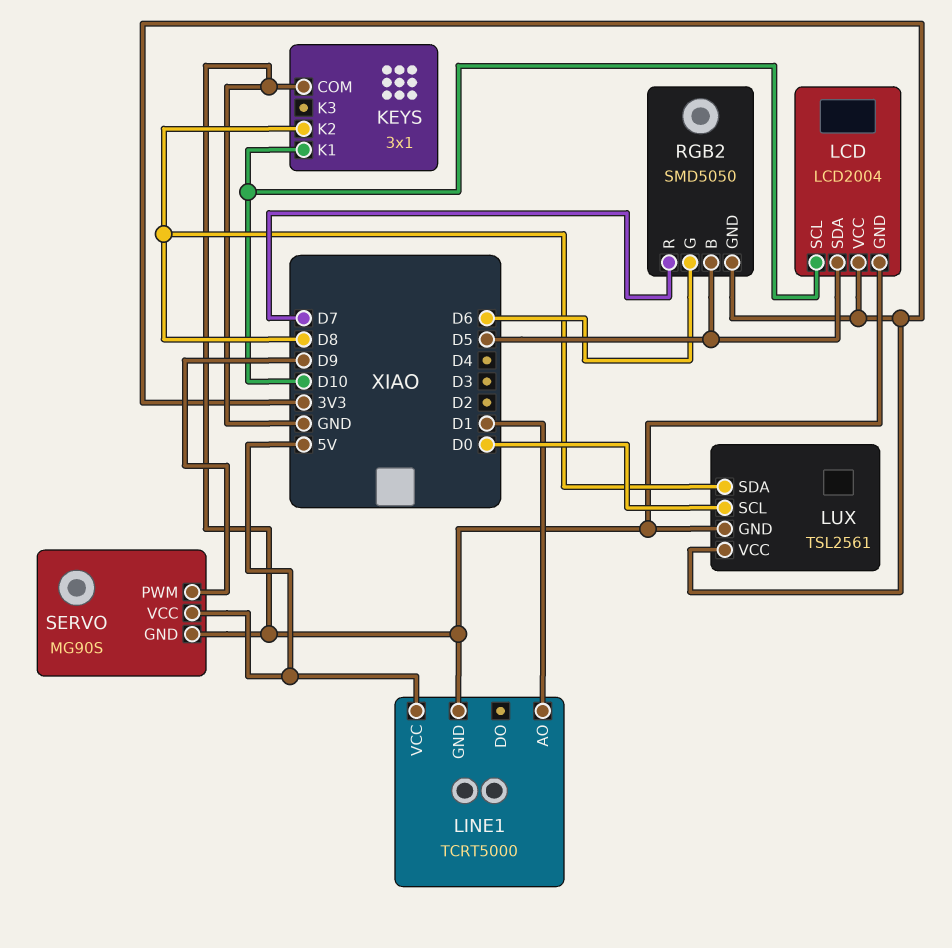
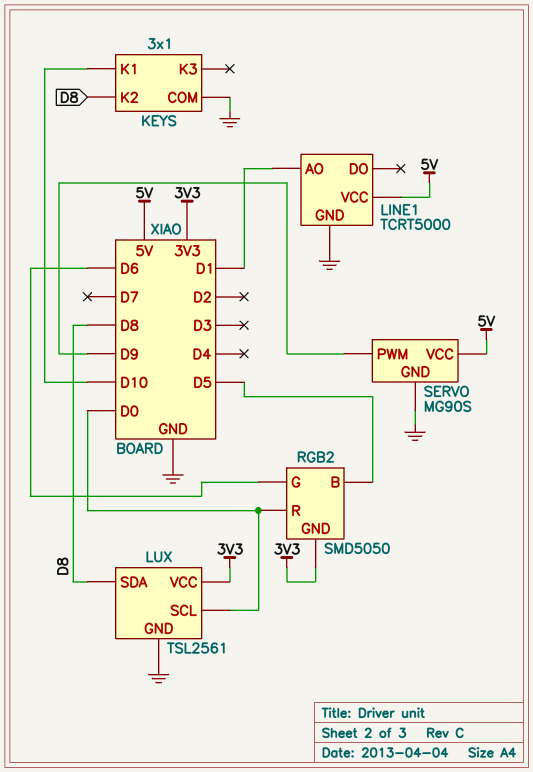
LCD: LCD2004 -> none
LCD pin GND: GND -> none
LCD pin SCL: D10 -> none
LCD pin SDA: D5 -> none
LCD pin VCC: 3V3 -> none
RGB2 pin R: D7 -> D0

